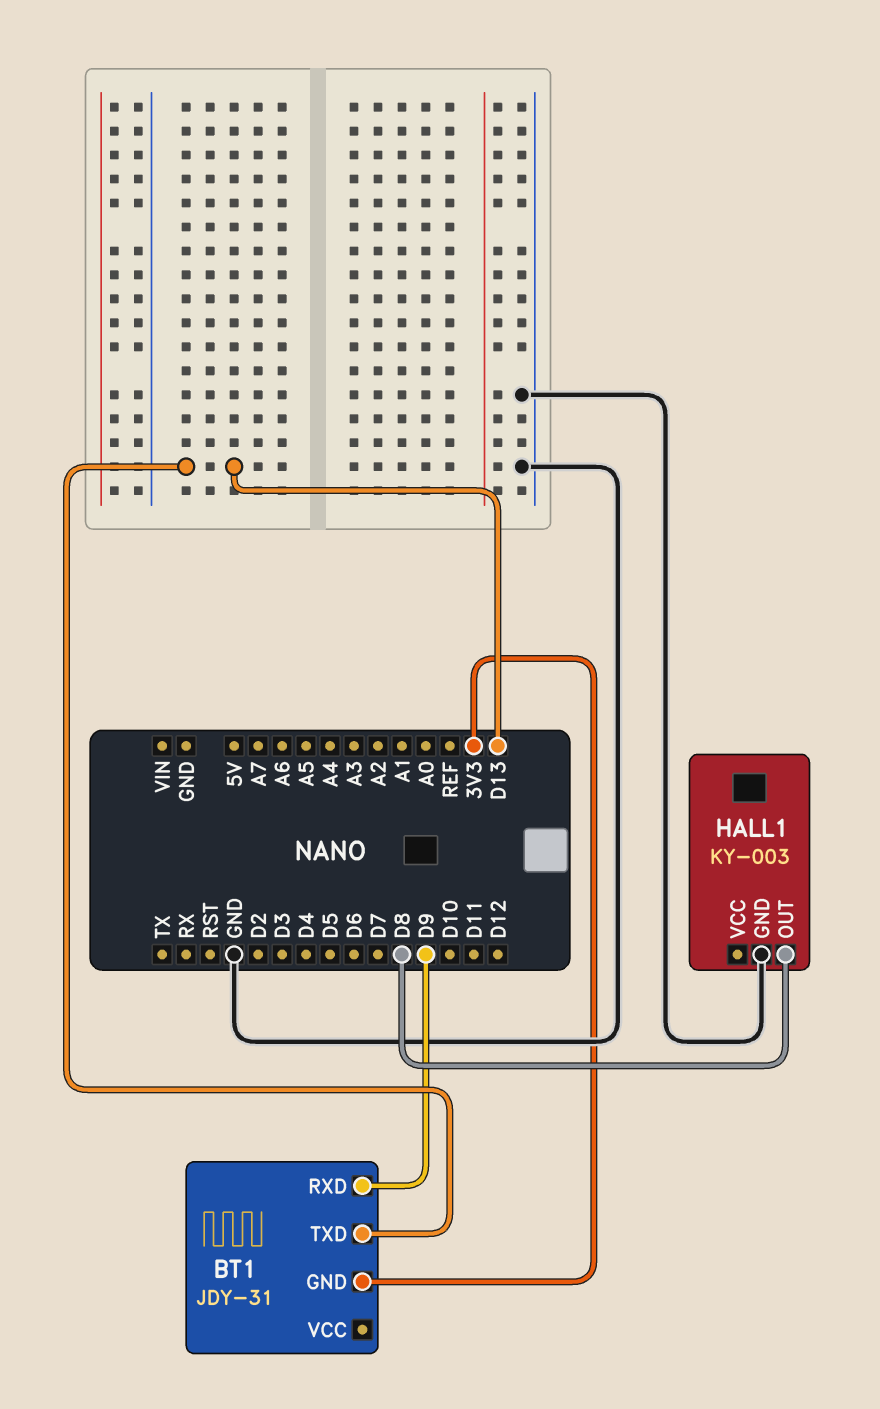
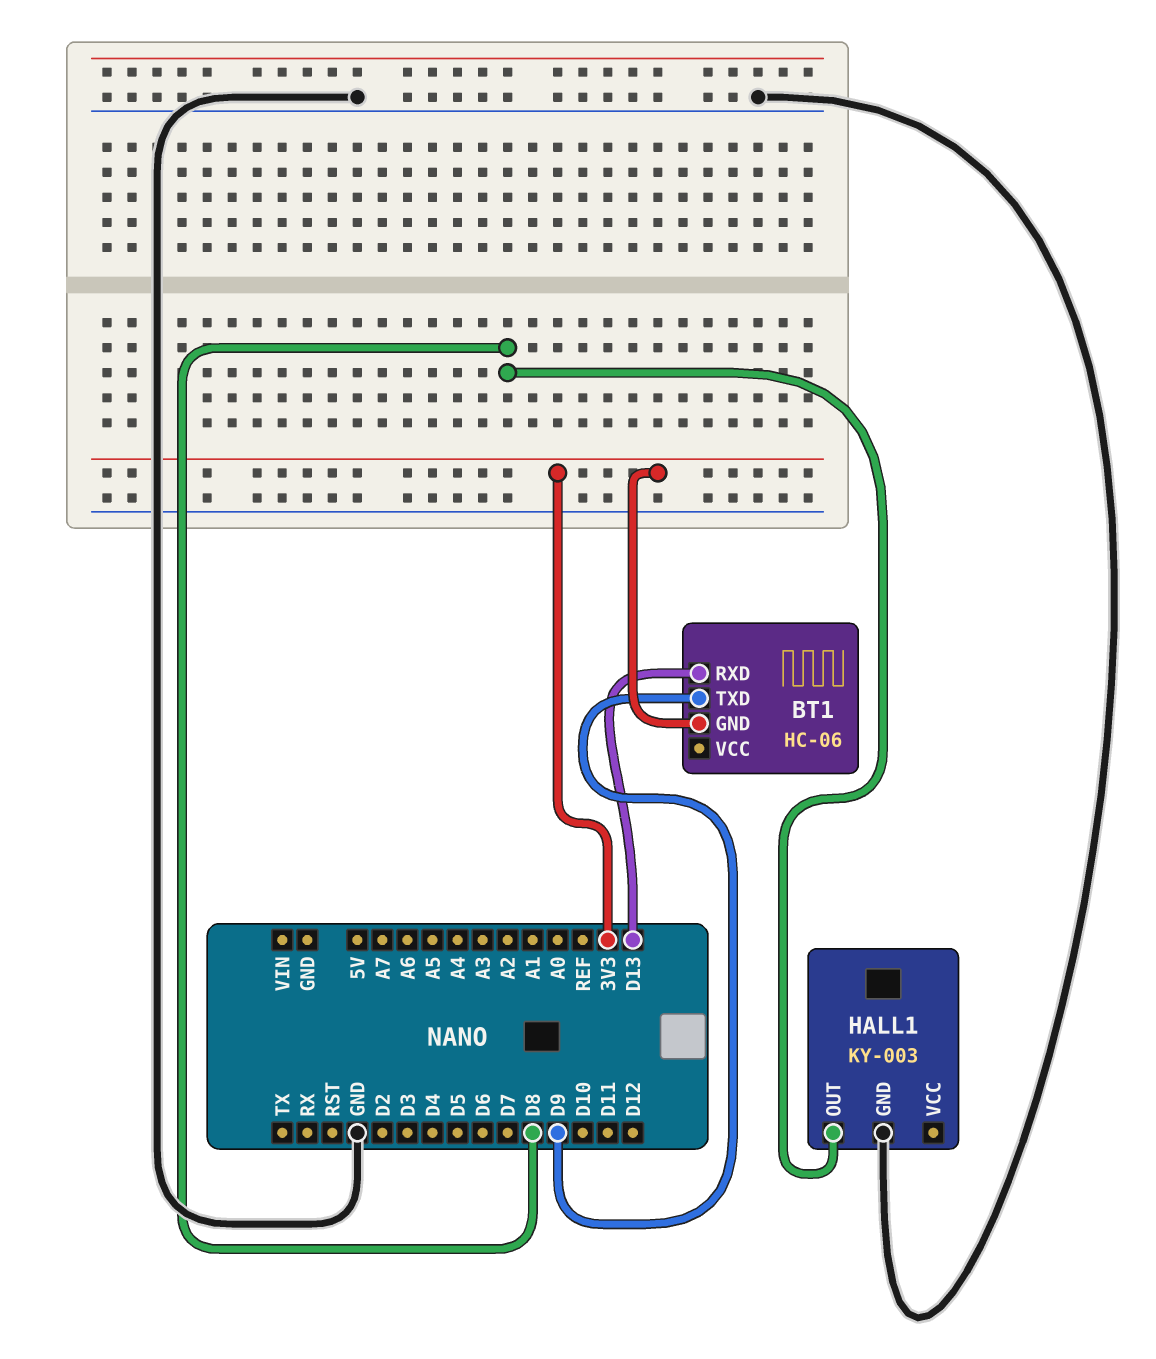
BT1: JDY-31 -> HC-06
BT1 pin RXD: D9 -> D13
BT1 pin TXD: D13 -> D9

